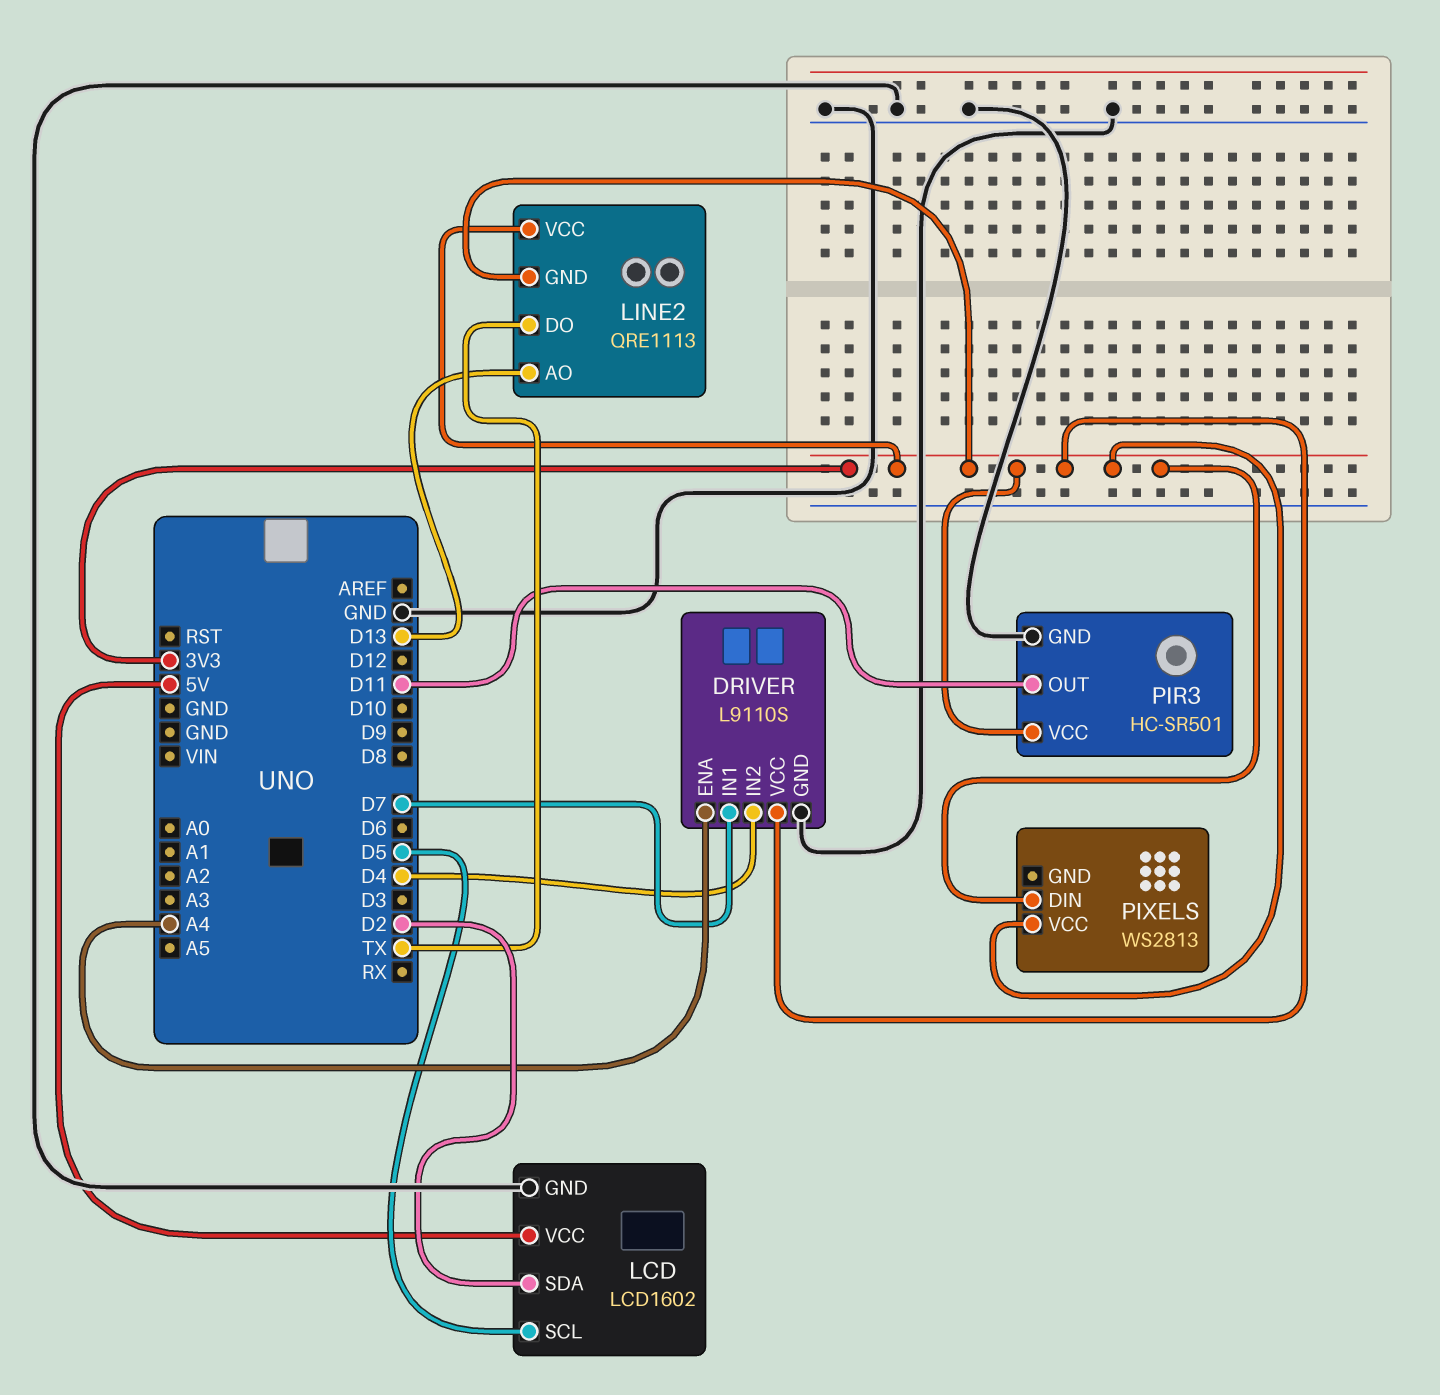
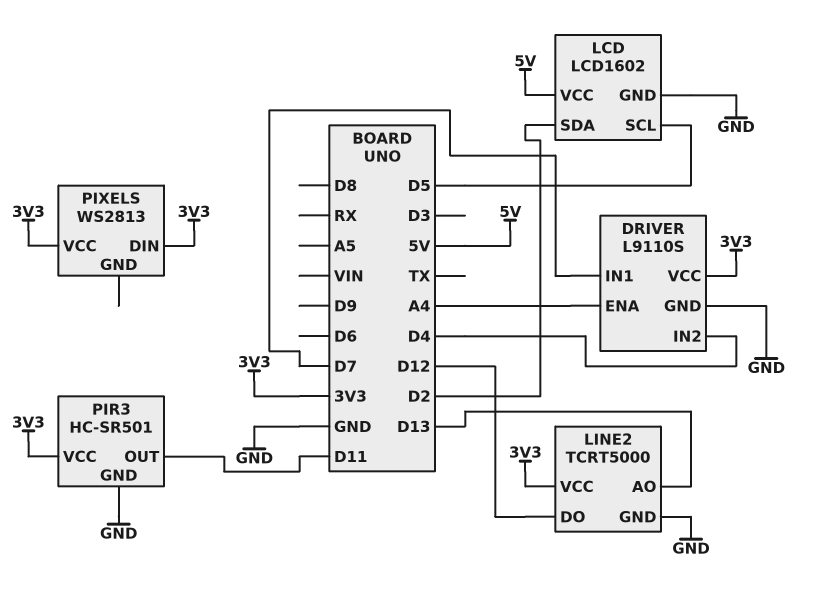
LINE2: QRE1113 -> TCRT5000
LINE2 pin DO: TX -> D12
LINE2 pin GND: 3V3 -> GND

